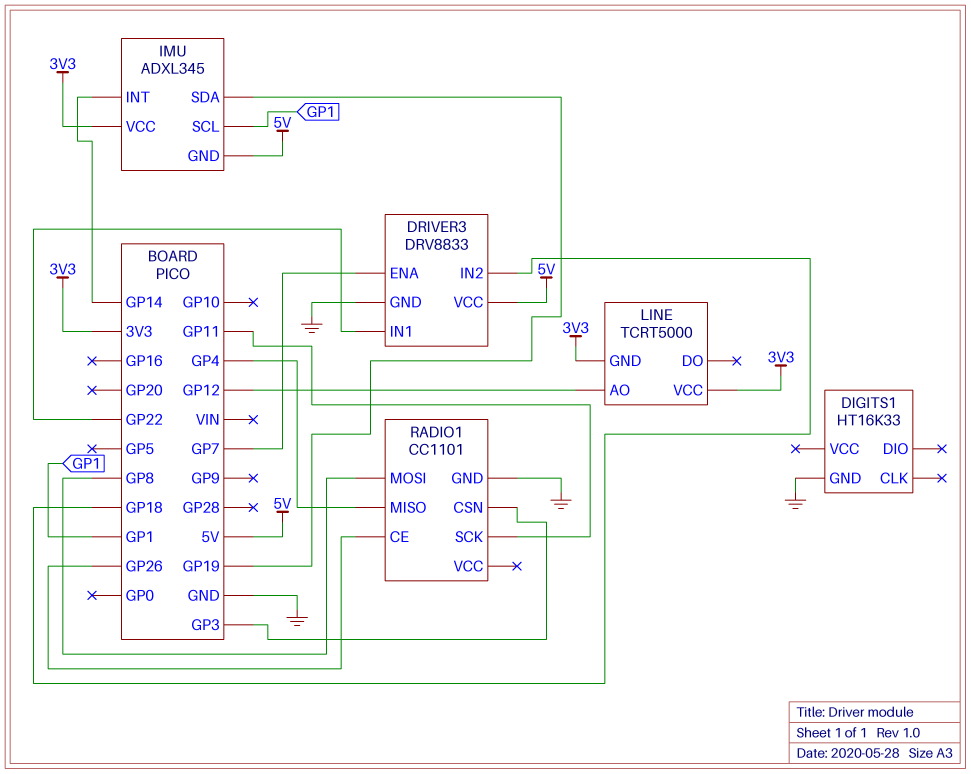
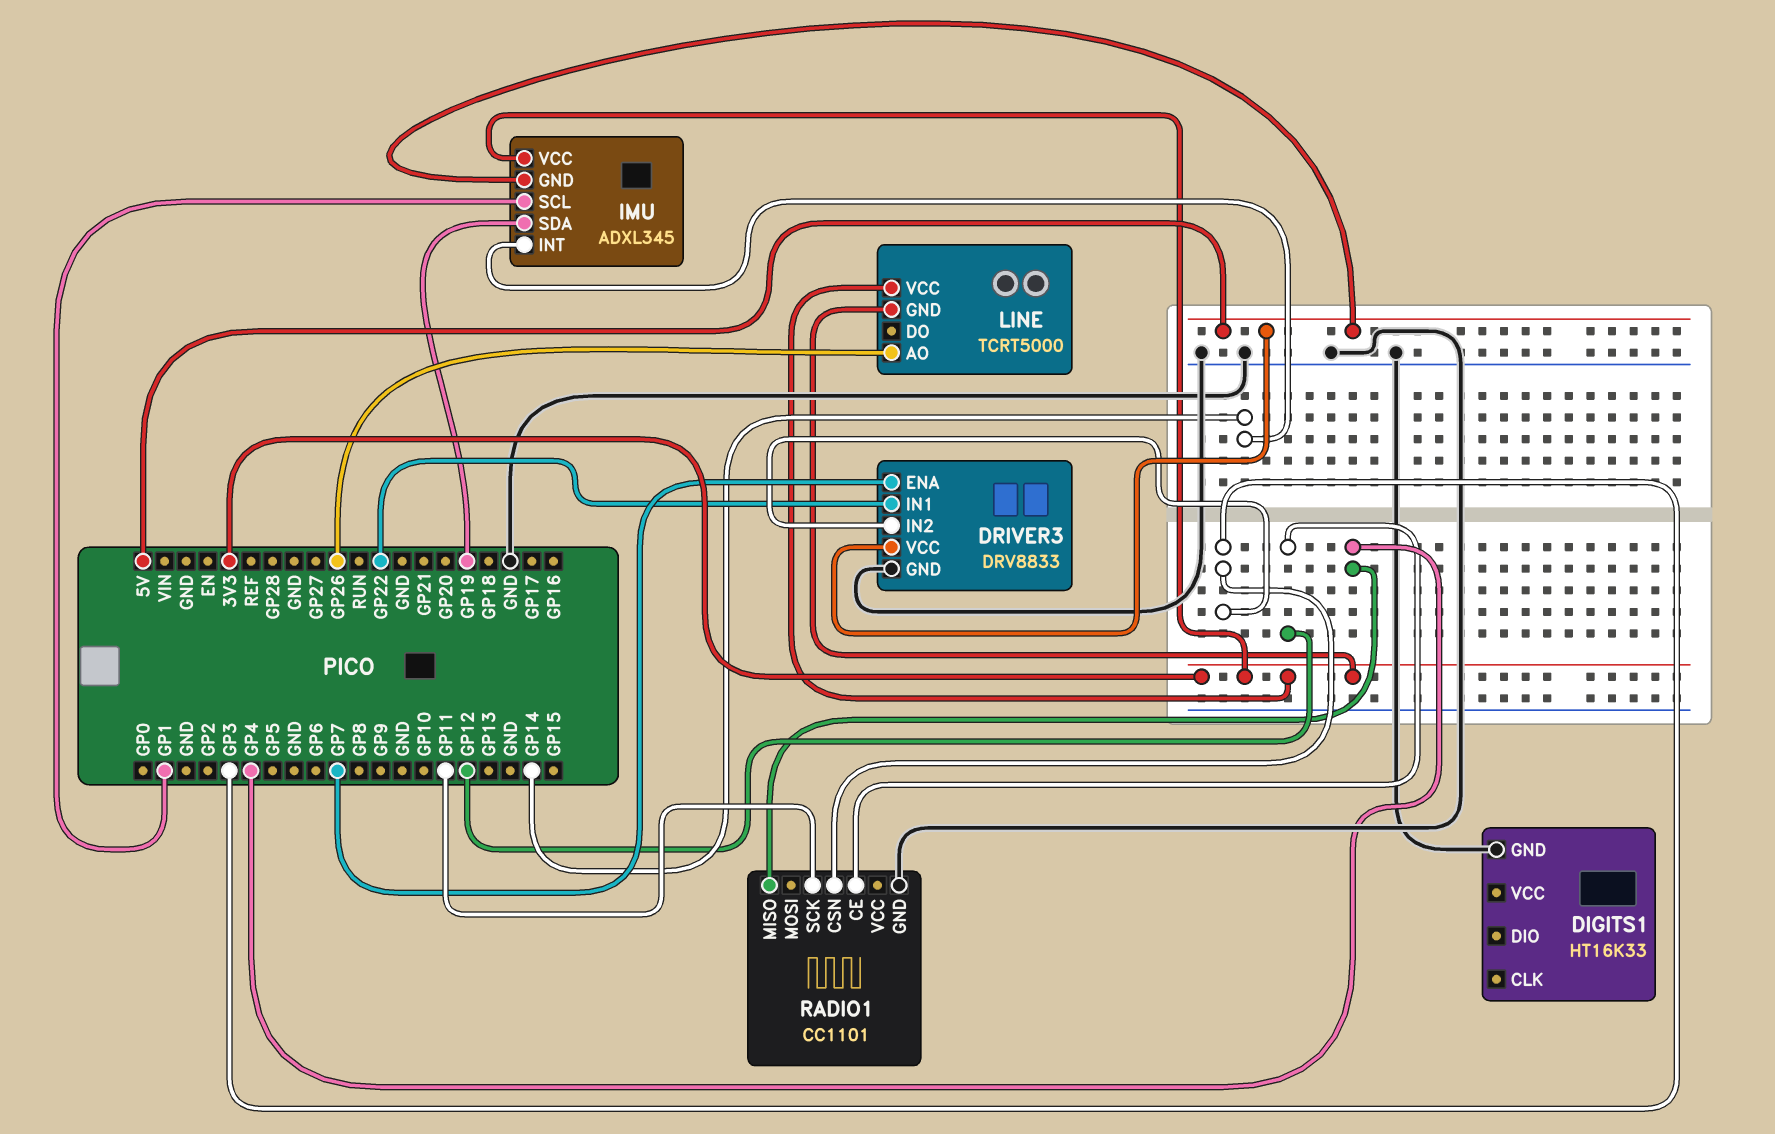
DRIVER3 pin IN2: GP18 -> GP3
LINE pin AO: GP12 -> GP26
RADIO1 pin CE: GP26 -> GP12
RADIO1 pin MOSI: GP8 -> none

